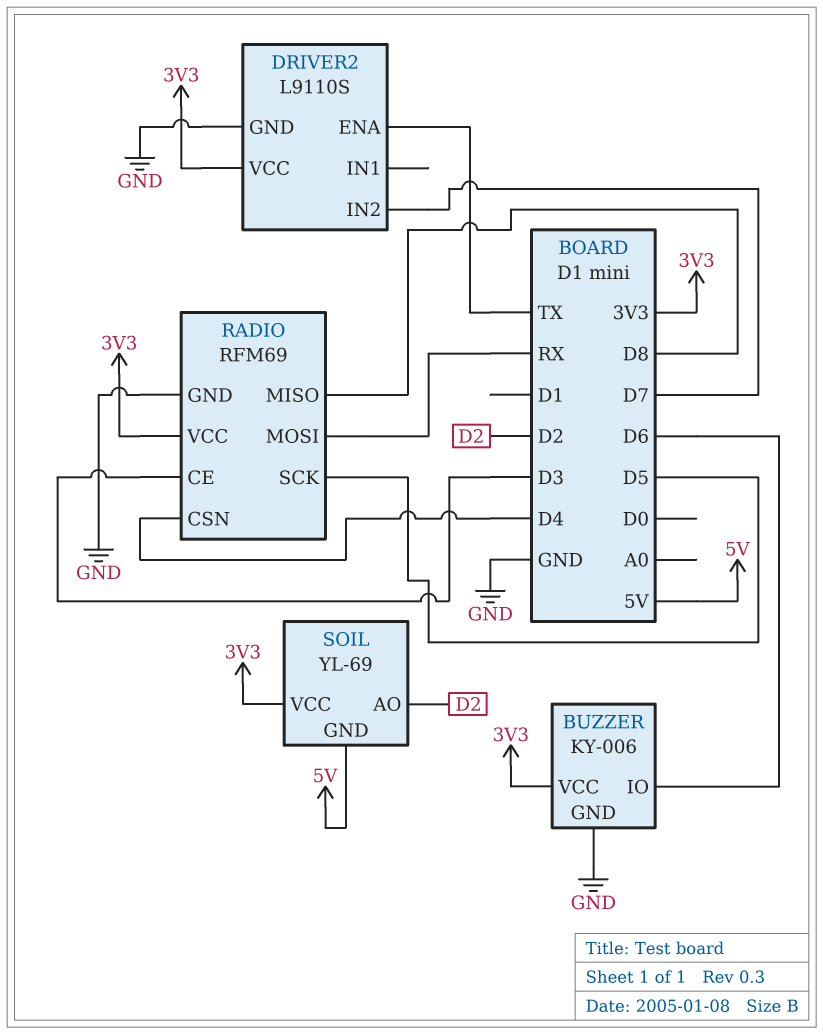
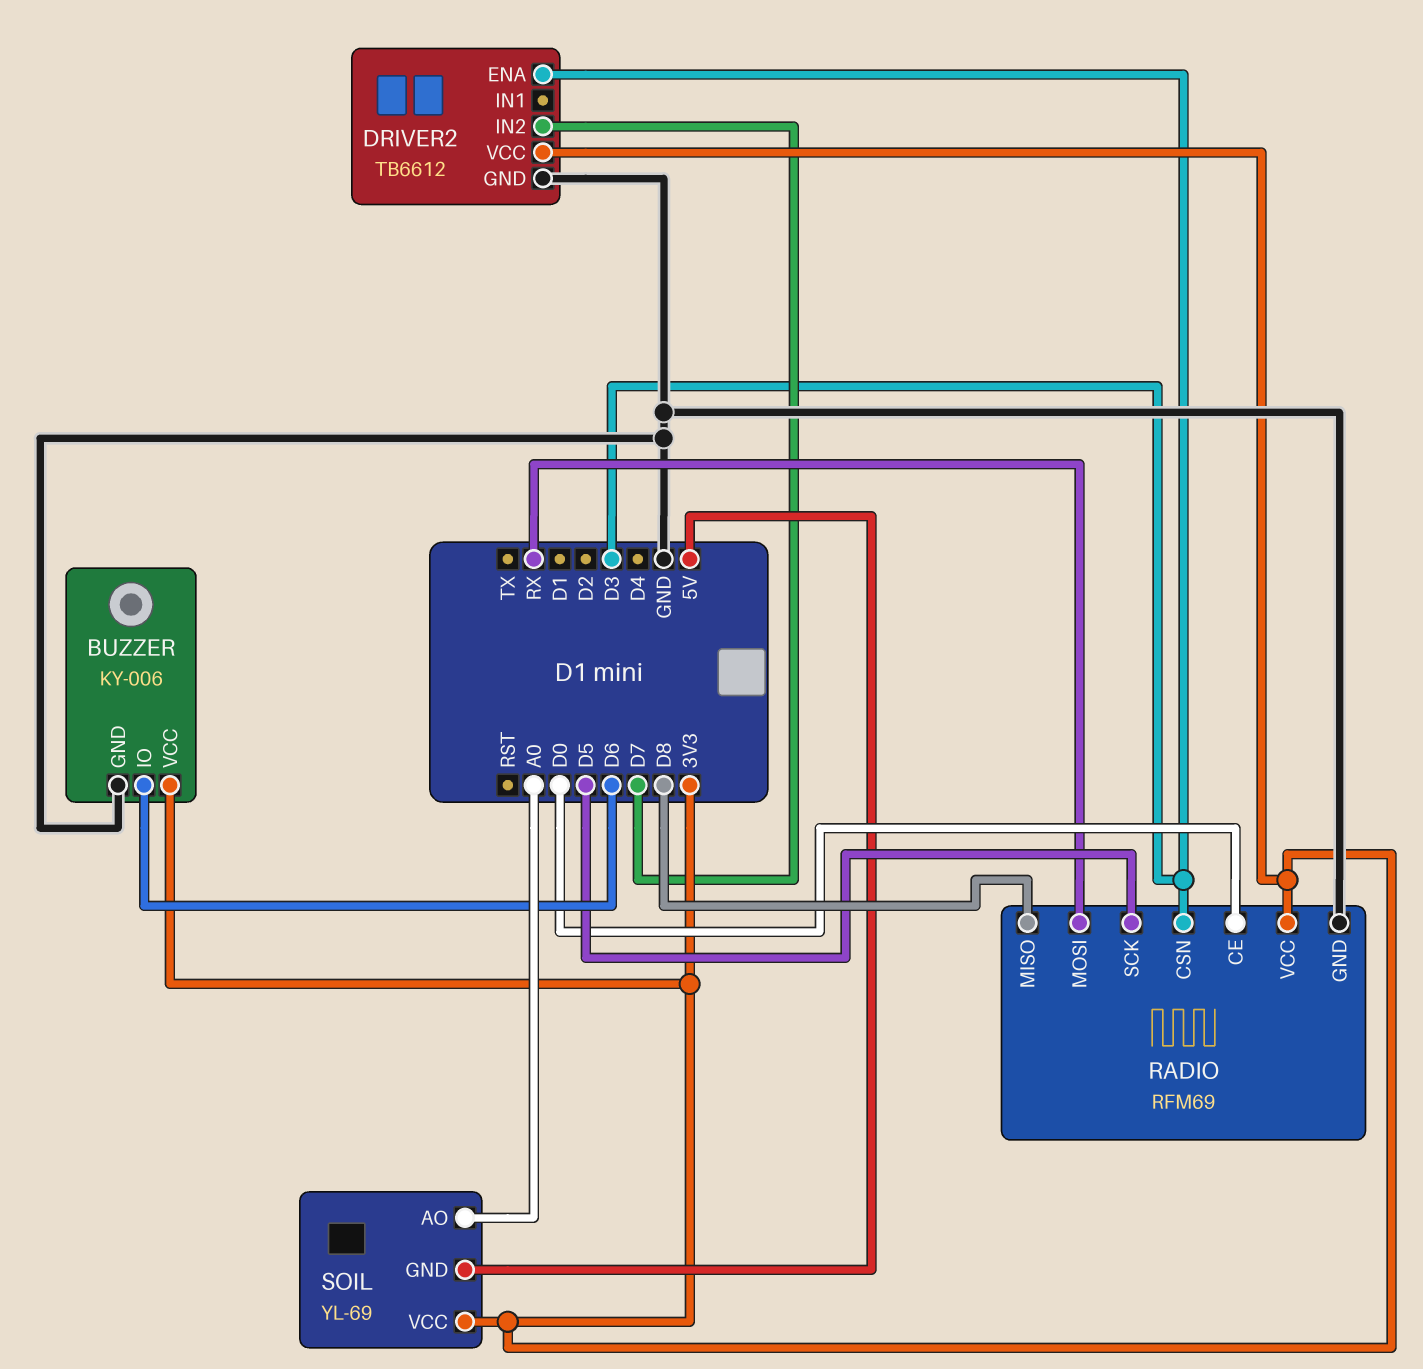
DRIVER2: L9110S -> TB6612
DRIVER2 pin ENA: TX -> D3
RADIO pin CE: D3 -> D0
RADIO pin CSN: D4 -> D3
SOIL pin AO: D2 -> A0

